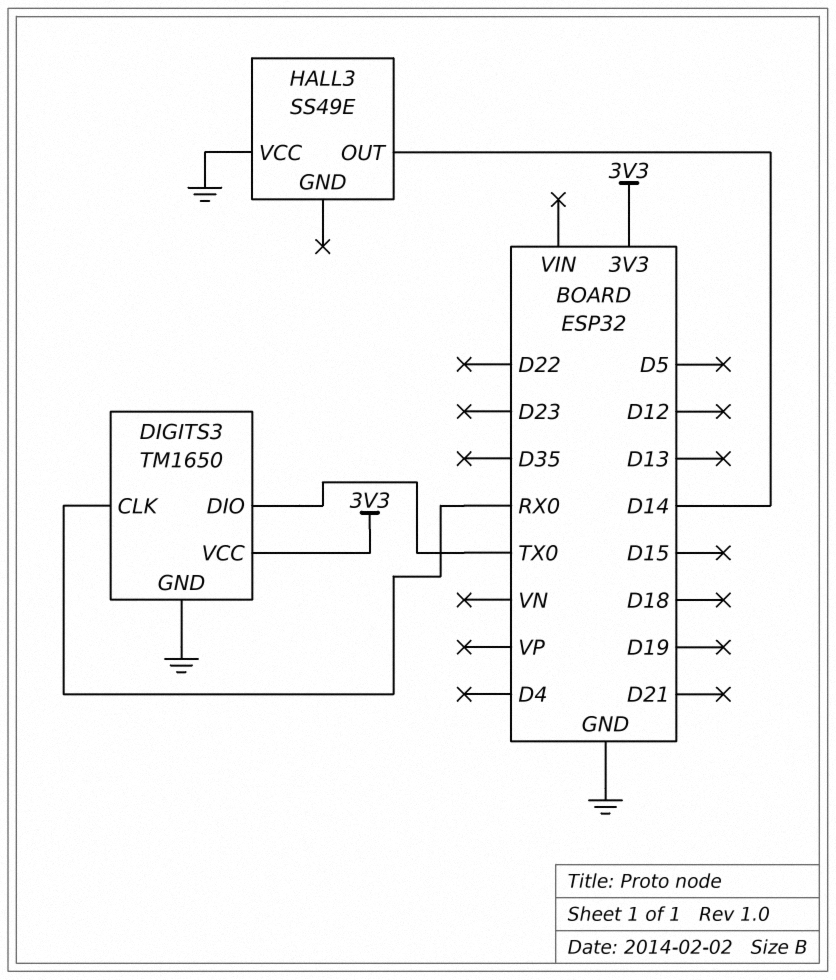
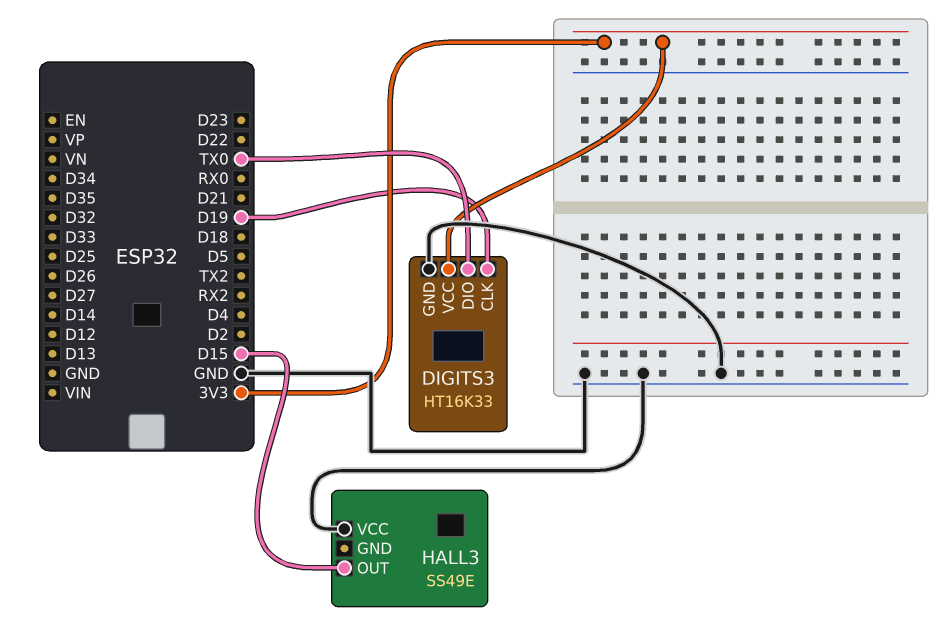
DIGITS3: TM1650 -> HT16K33
DIGITS3 pin CLK: RX0 -> D19
HALL3 pin OUT: D14 -> D15

